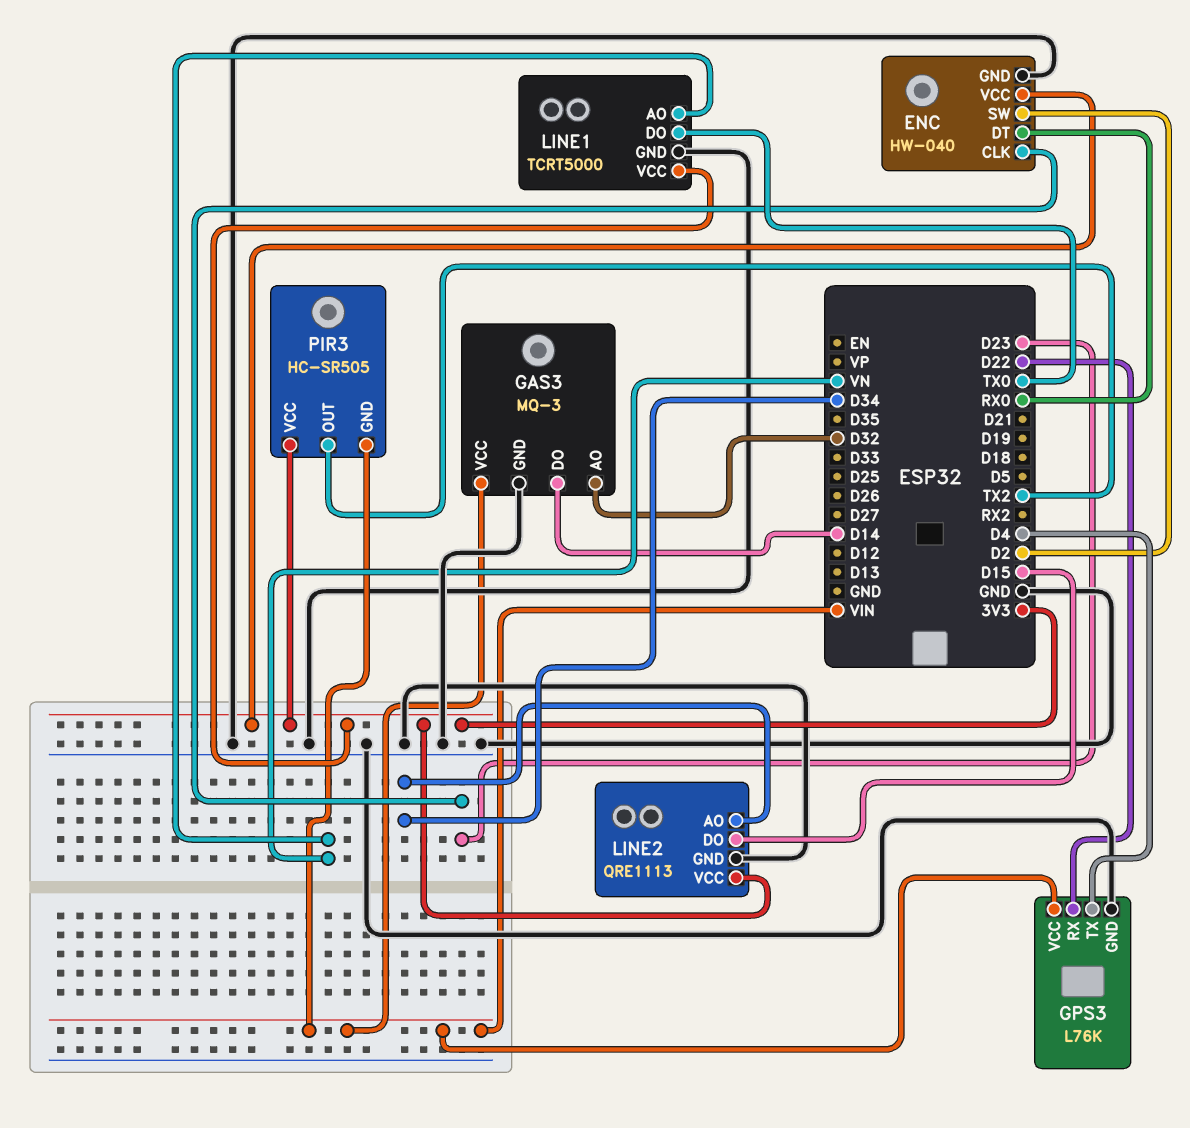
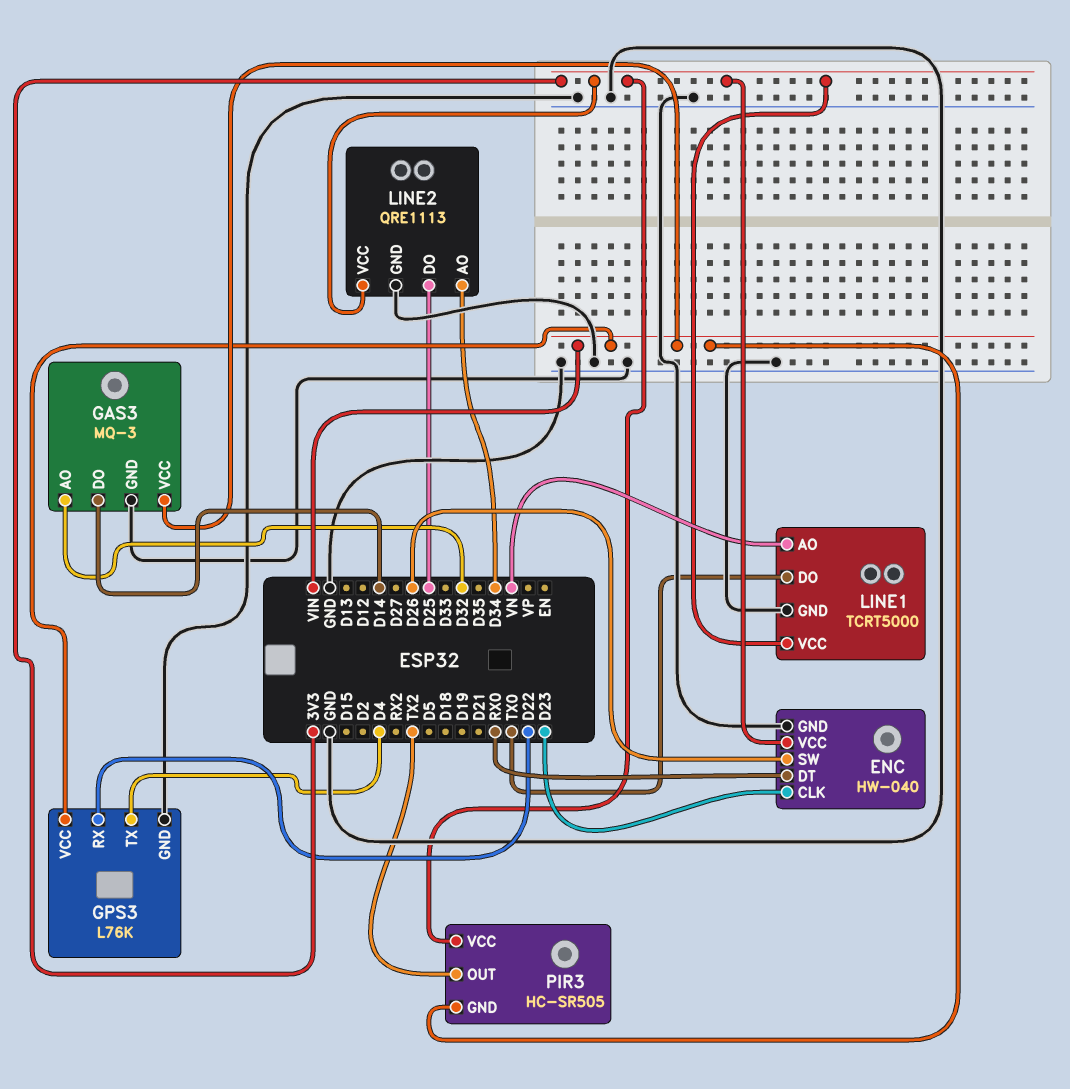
ENC pin SW: D2 -> D26
LINE2 pin DO: D15 -> D25

